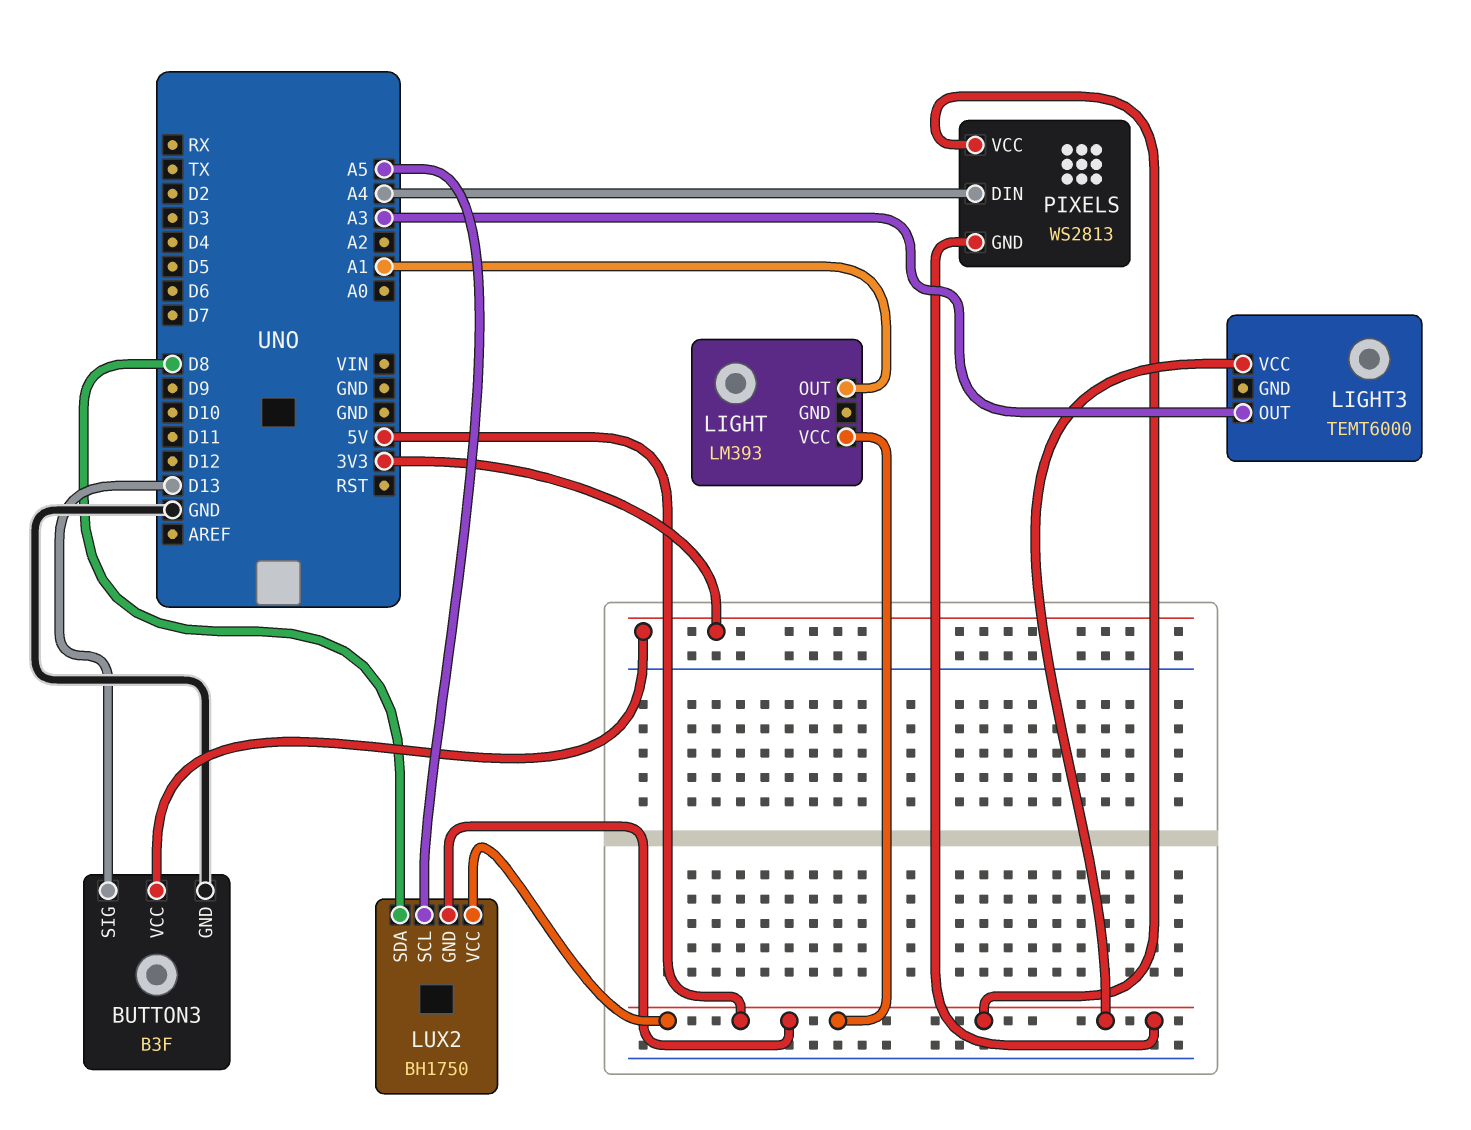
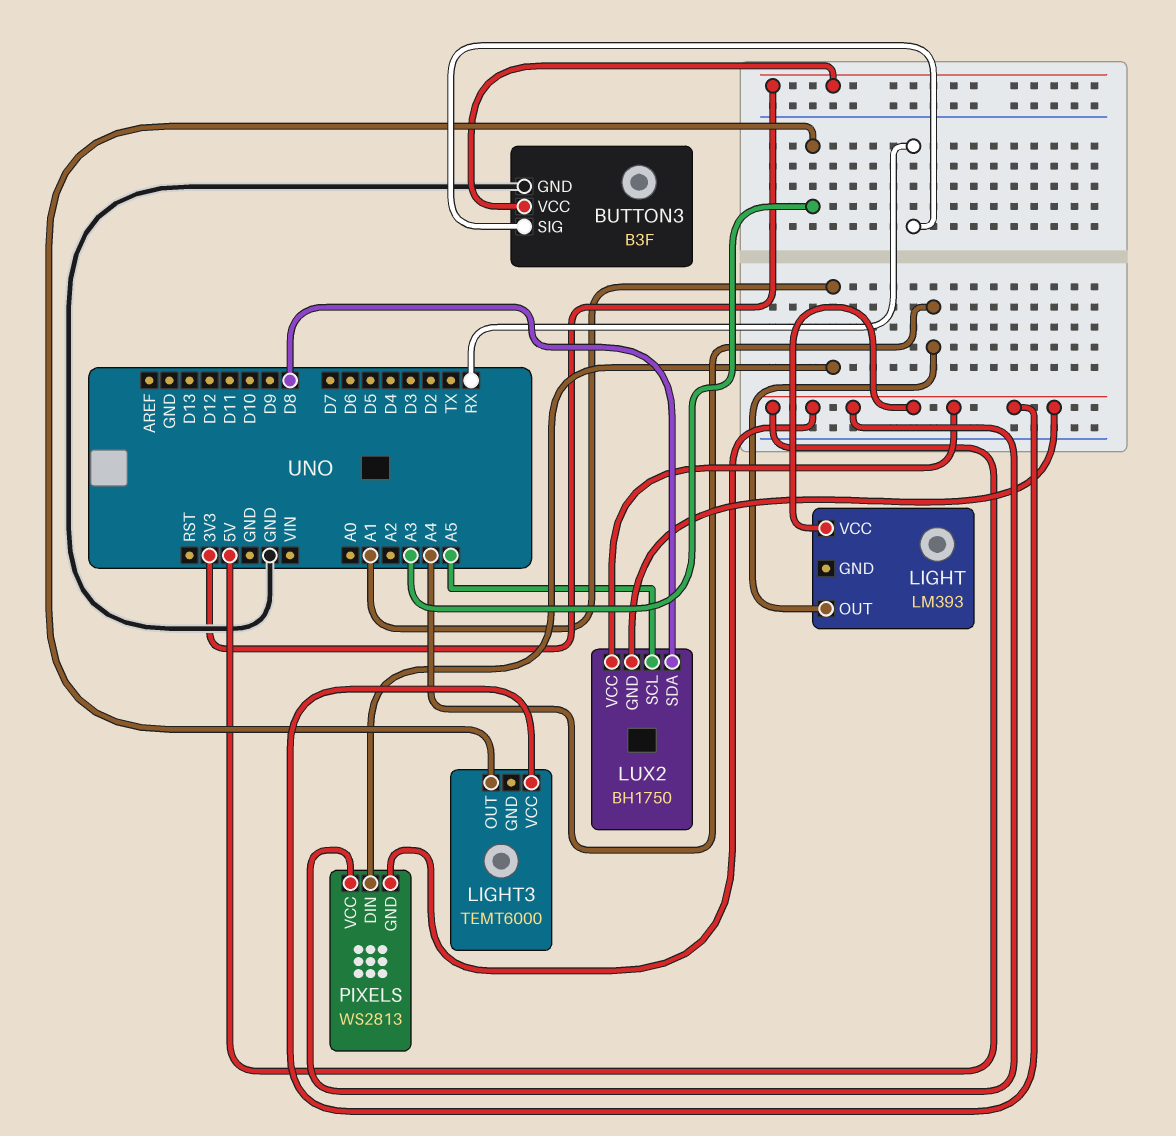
BUTTON3 pin SIG: D13 -> RX
LIGHT pin OUT: A1 -> A4
PIXELS pin DIN: A4 -> A1

